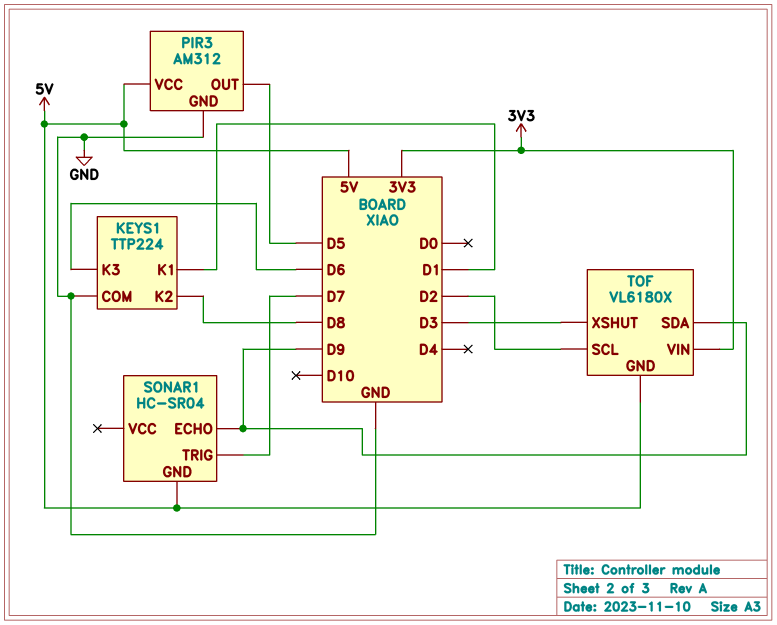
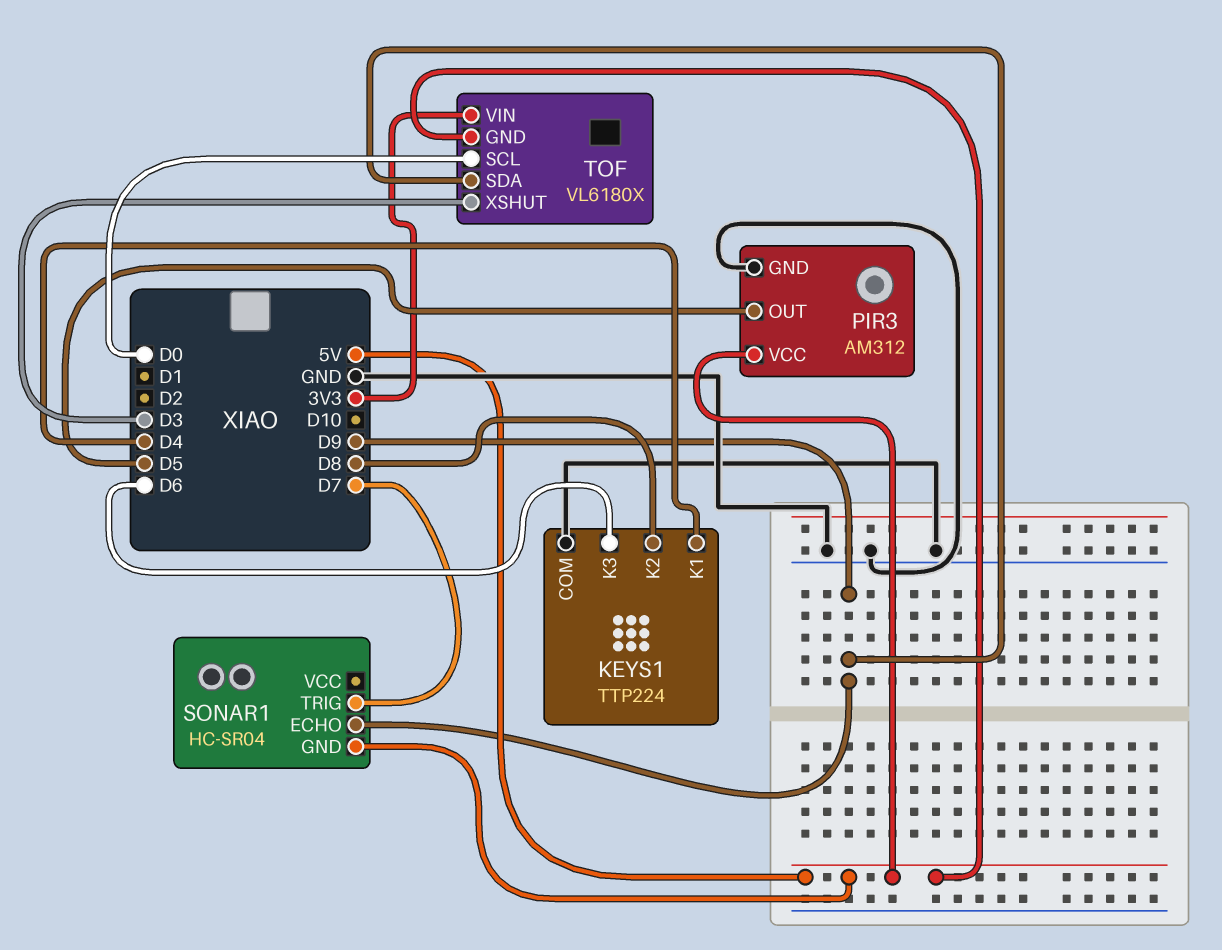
KEYS1 pin K1: D1 -> D4
TOF pin SCL: D2 -> D0

